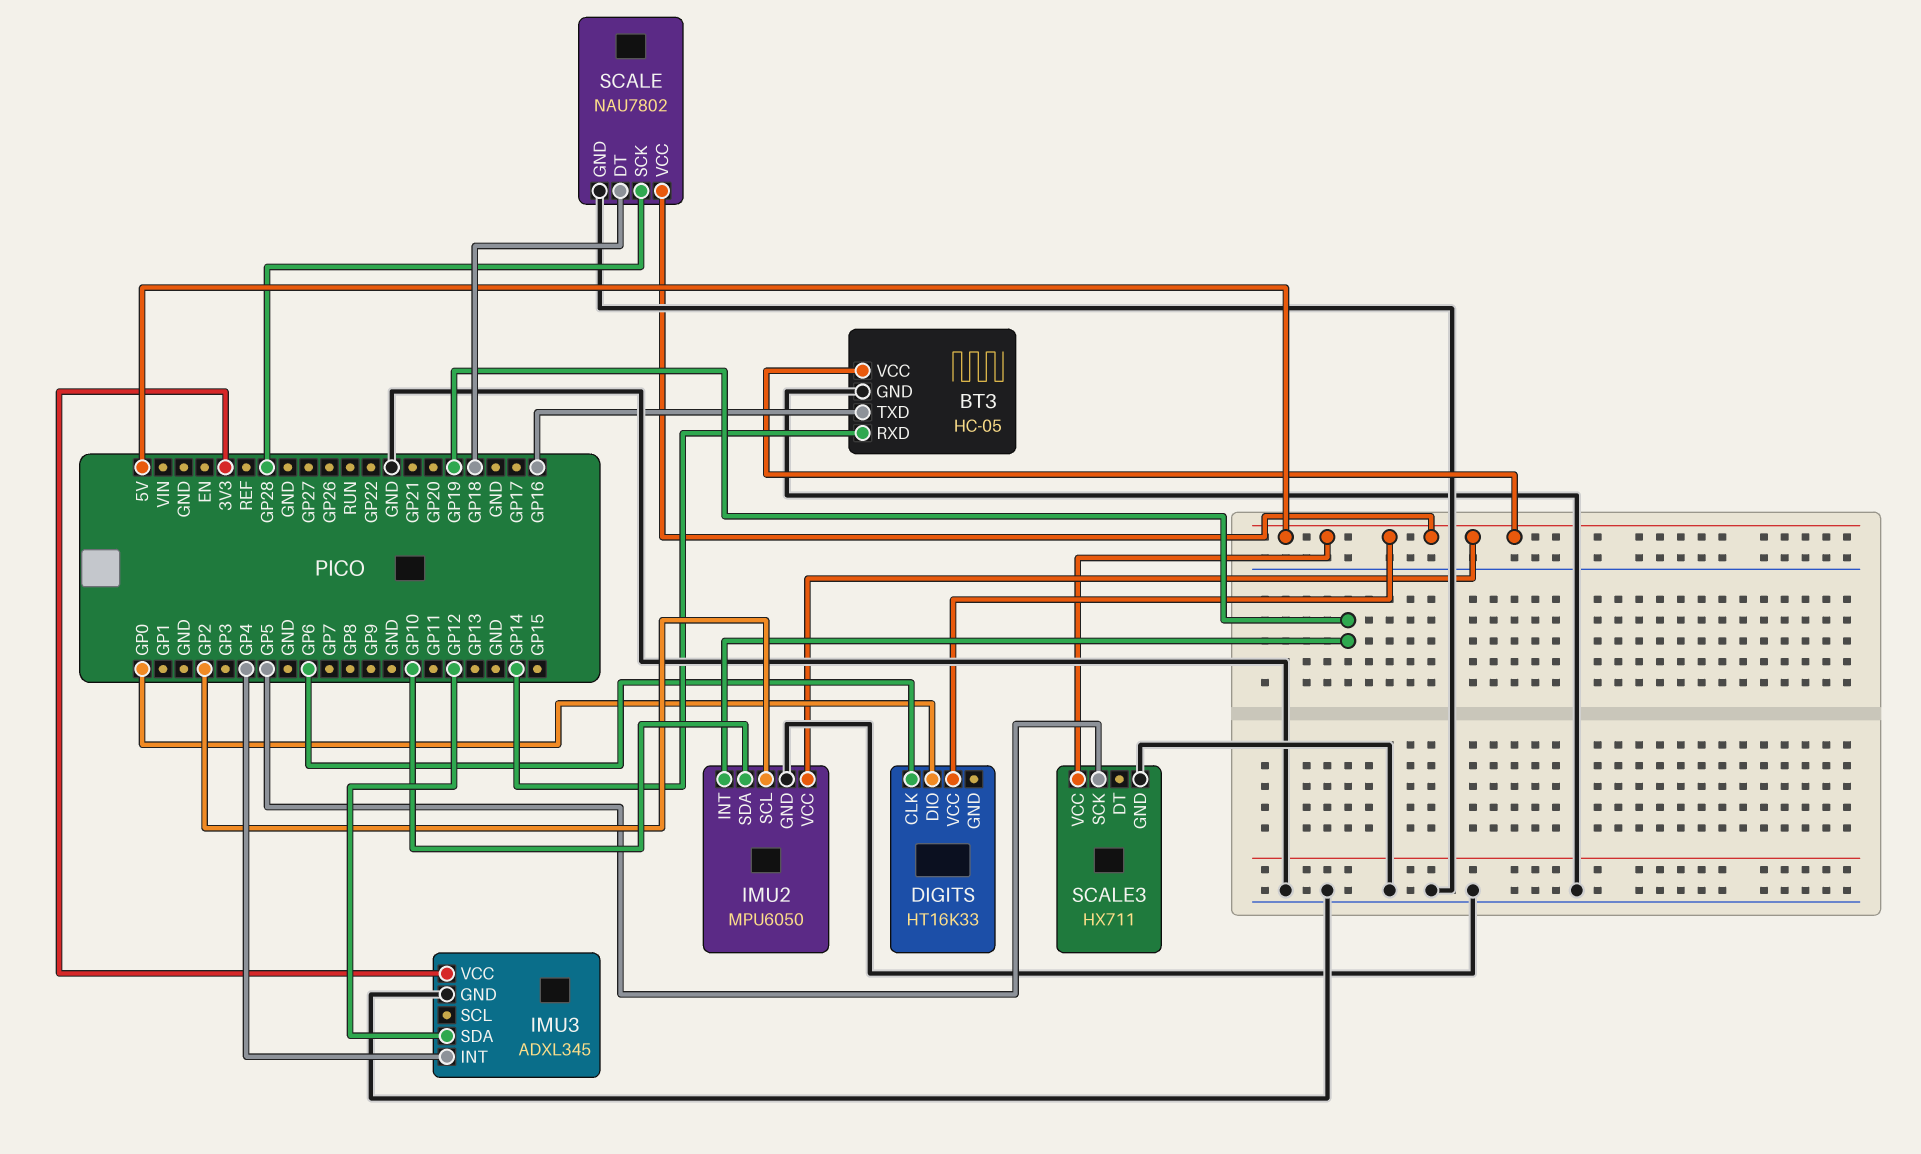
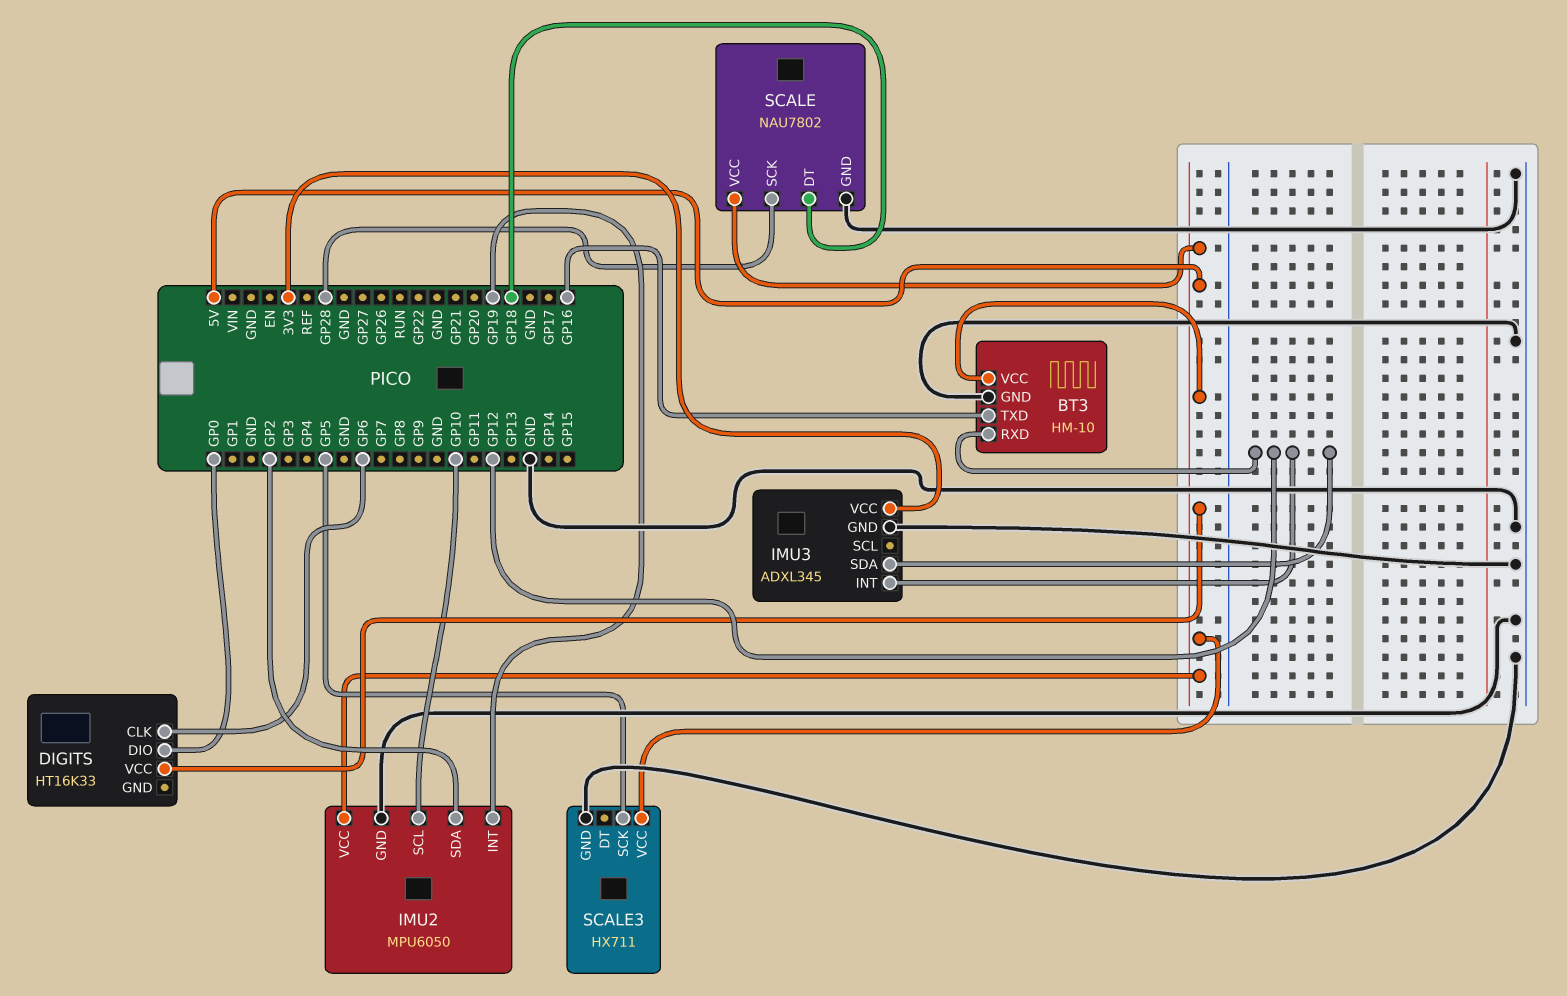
BT3: HC-05 -> HM-10
BT3 pin RXD: GP14 -> GP12
IMU2 pin SCL: GP2 -> GP10
IMU2 pin SDA: GP10 -> GP2
IMU3 pin INT: GP4 -> GP12

